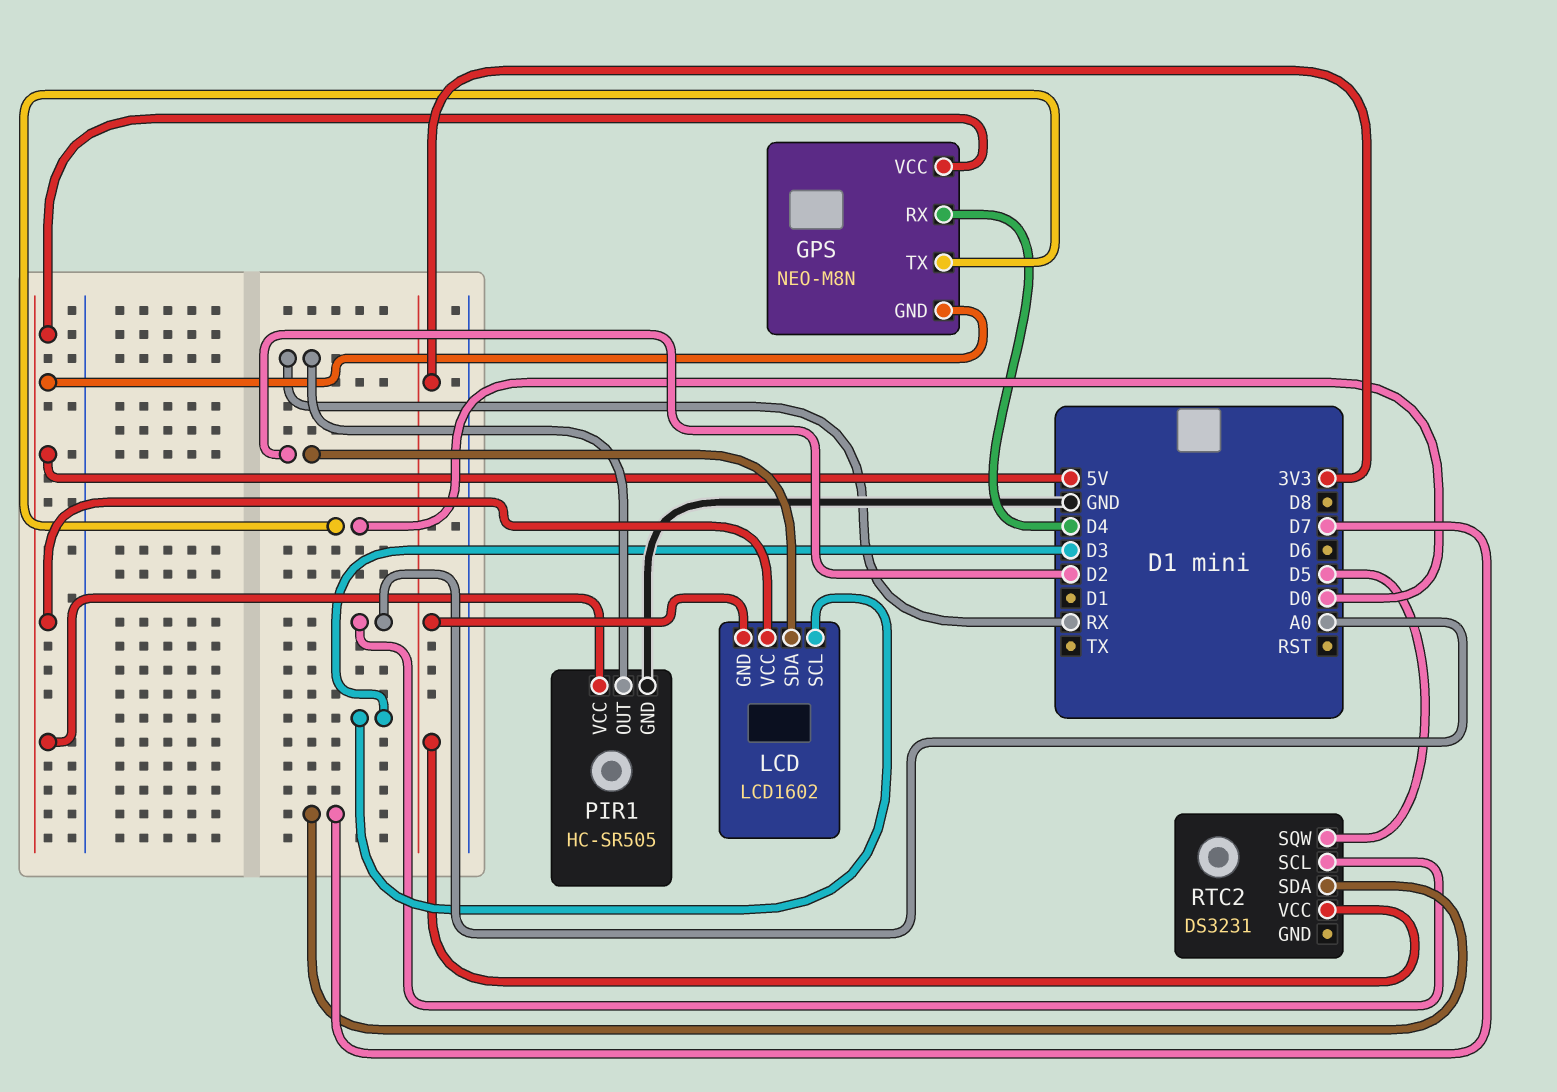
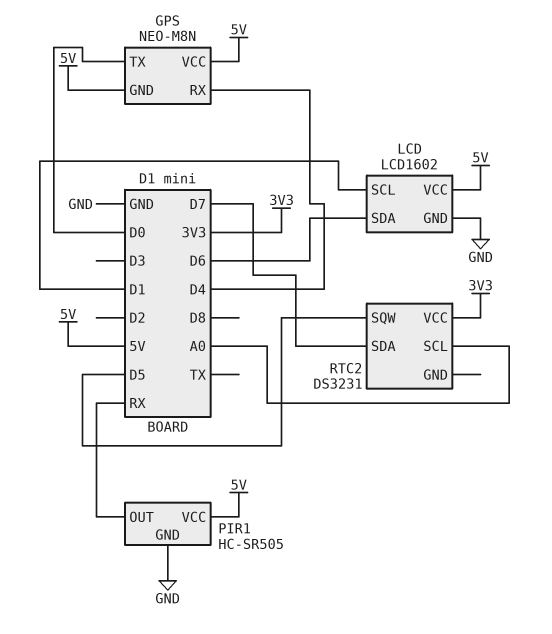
LCD pin GND: 3V3 -> GND
LCD pin SCL: D3 -> D1
LCD pin SDA: D2 -> D6

